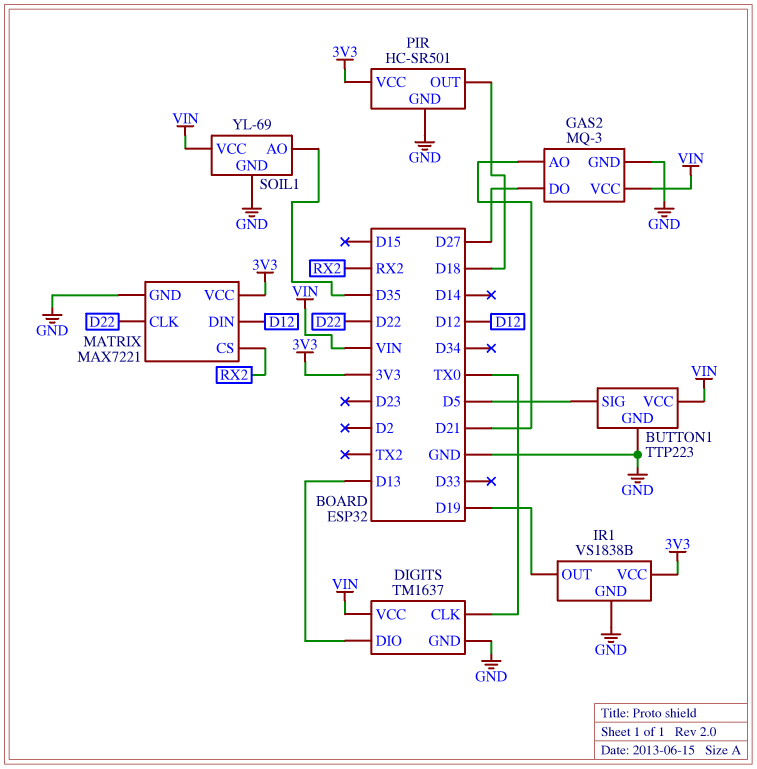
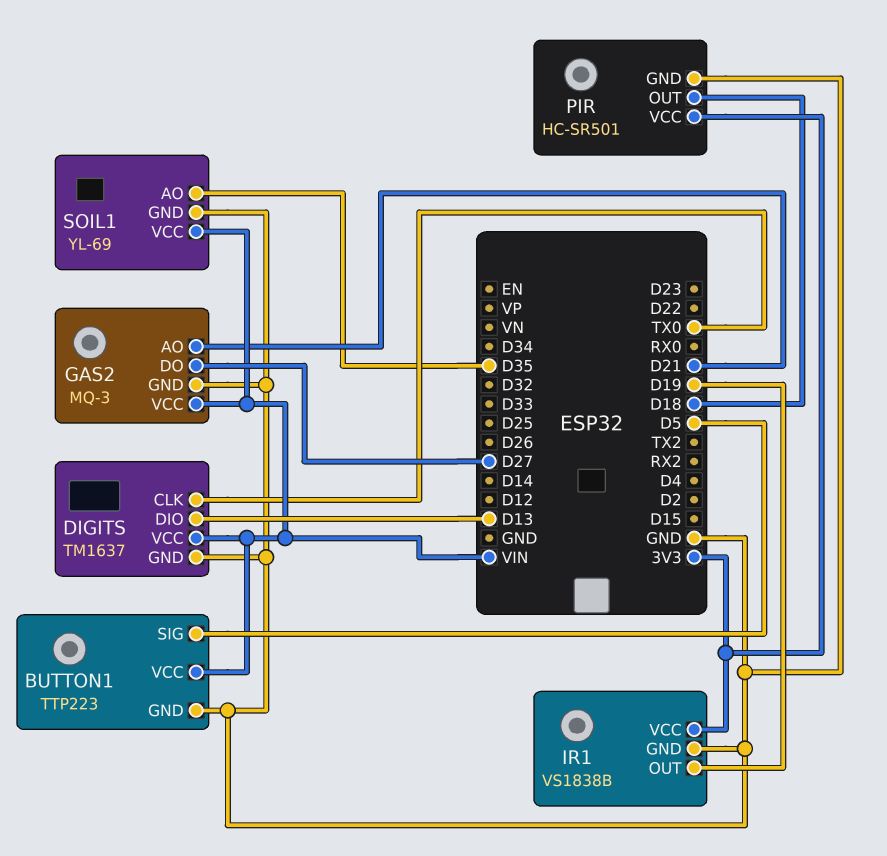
MATRIX: MAX7221 -> none
MATRIX pin CLK: D22 -> none
MATRIX pin CS: RX2 -> none
MATRIX pin DIN: D12 -> none
MATRIX pin GND: GND -> none
MATRIX pin VCC: 3V3 -> none

